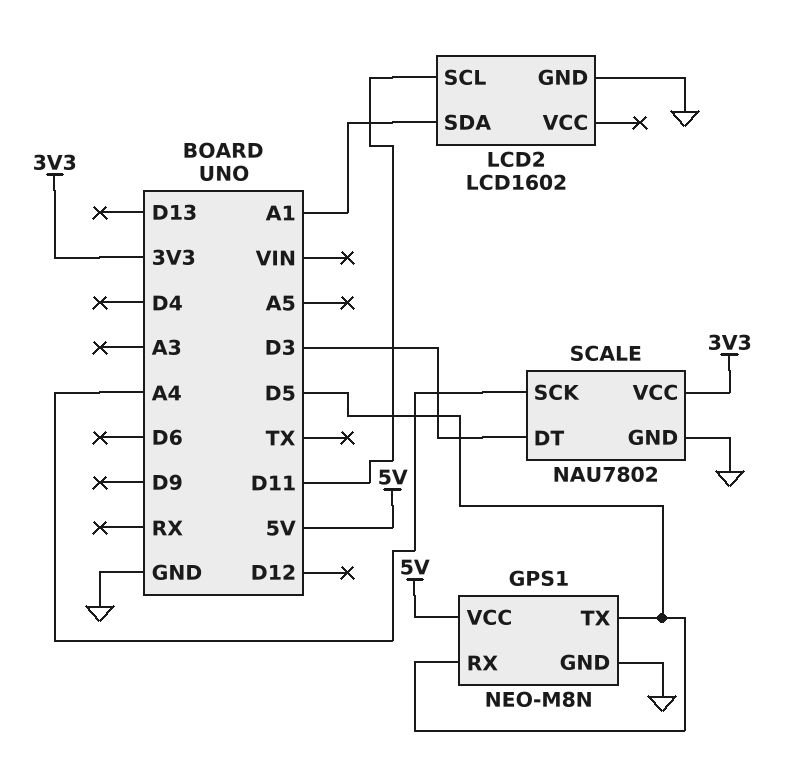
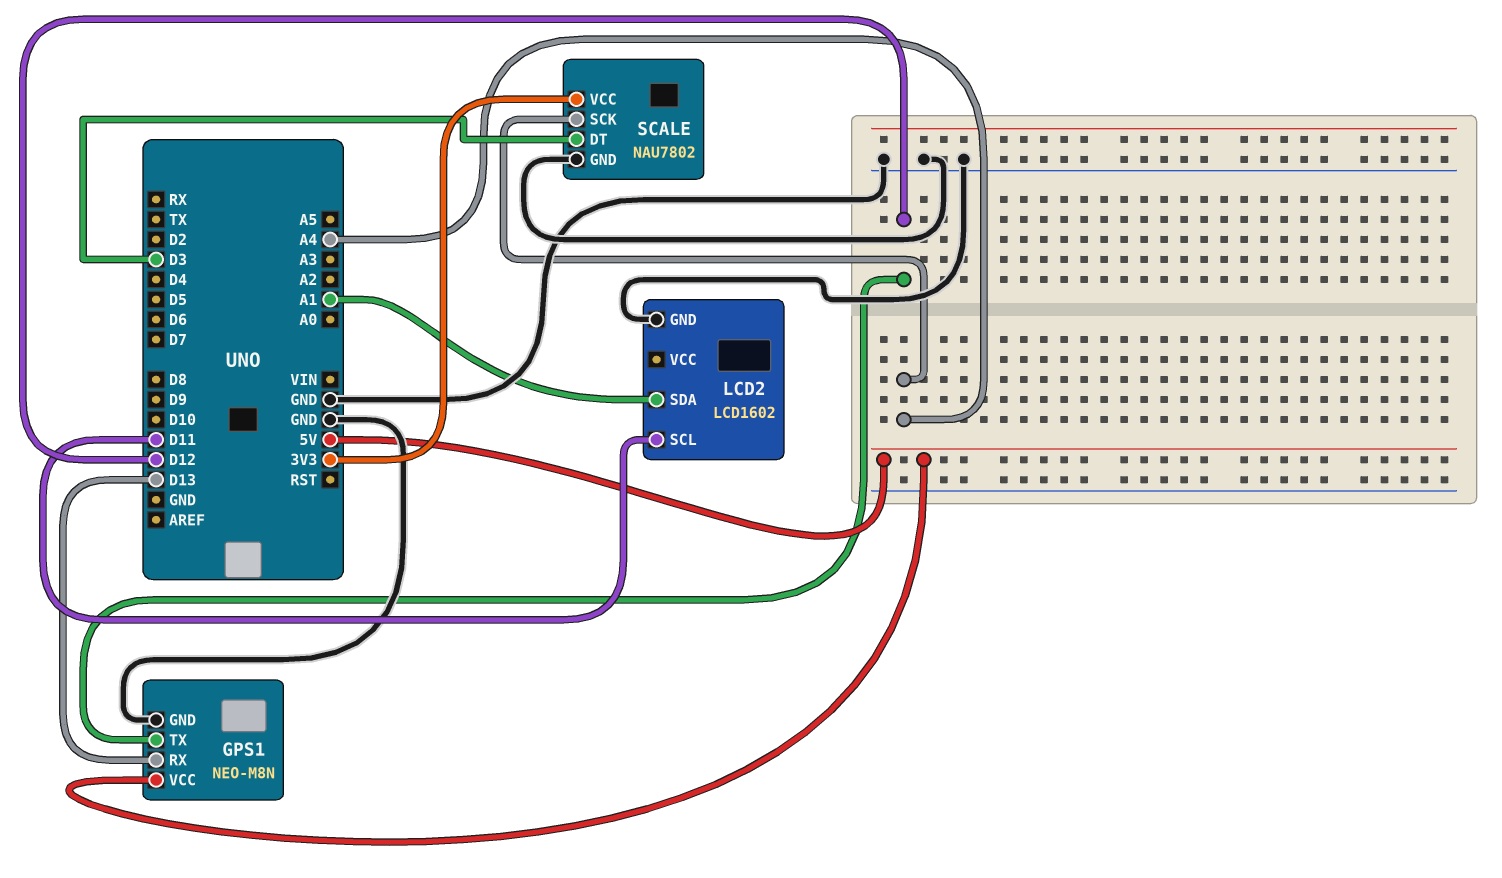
GPS1 pin RX: D5 -> D13
GPS1 pin TX: D5 -> D12

